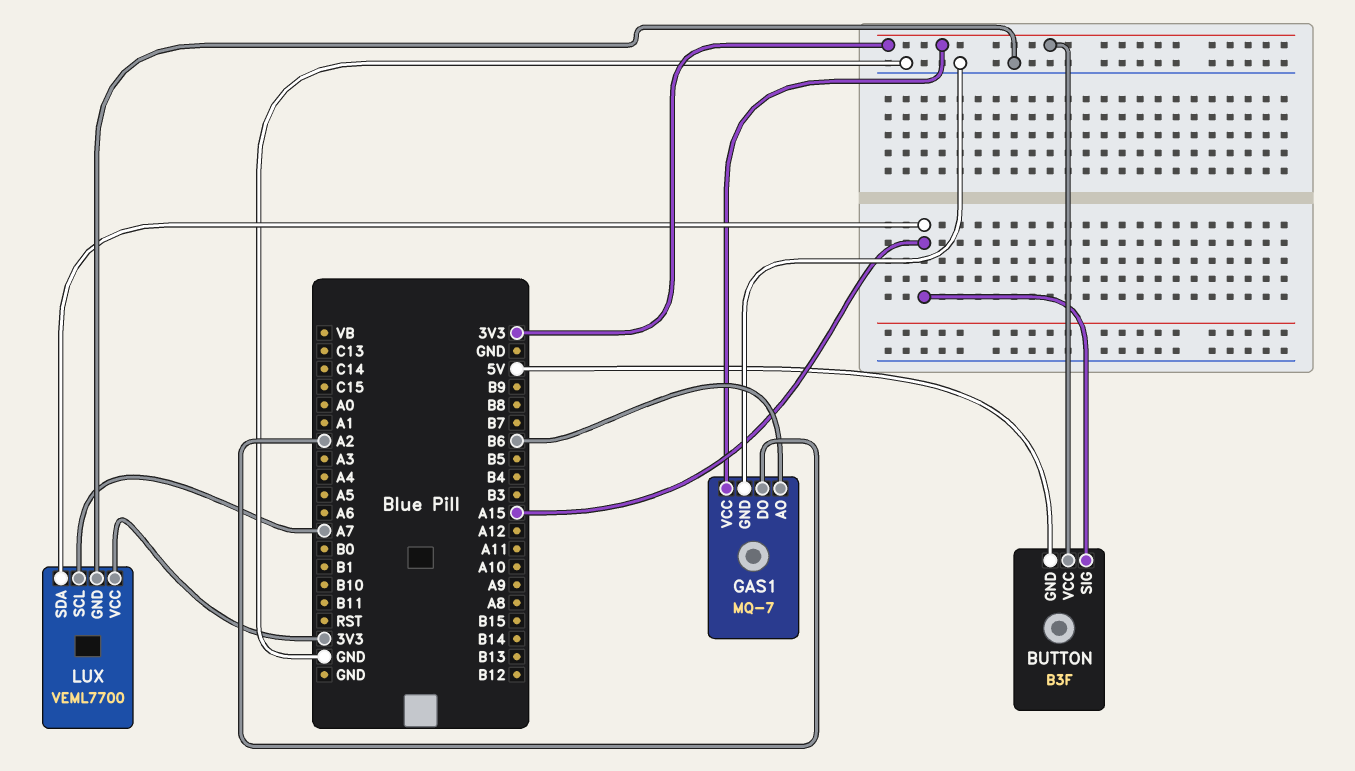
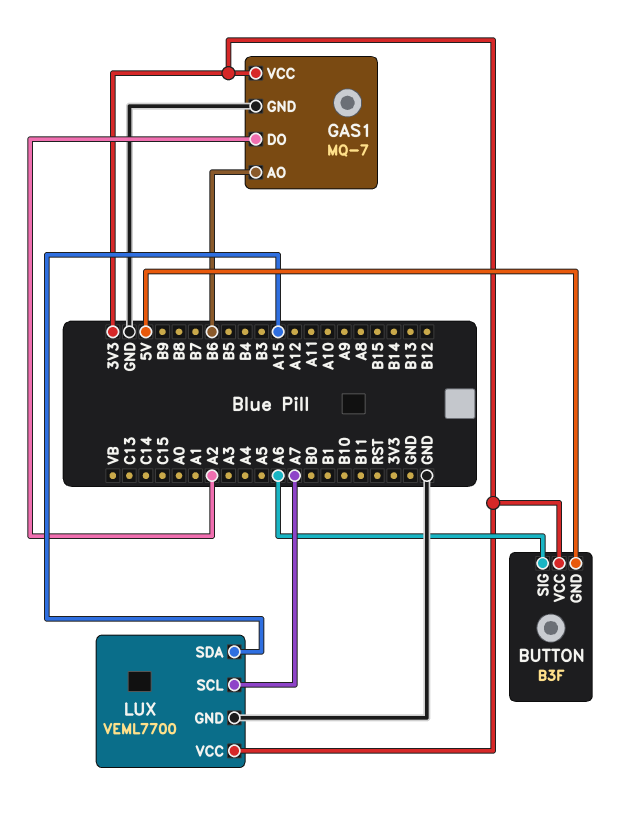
BUTTON pin SIG: A15 -> A6

